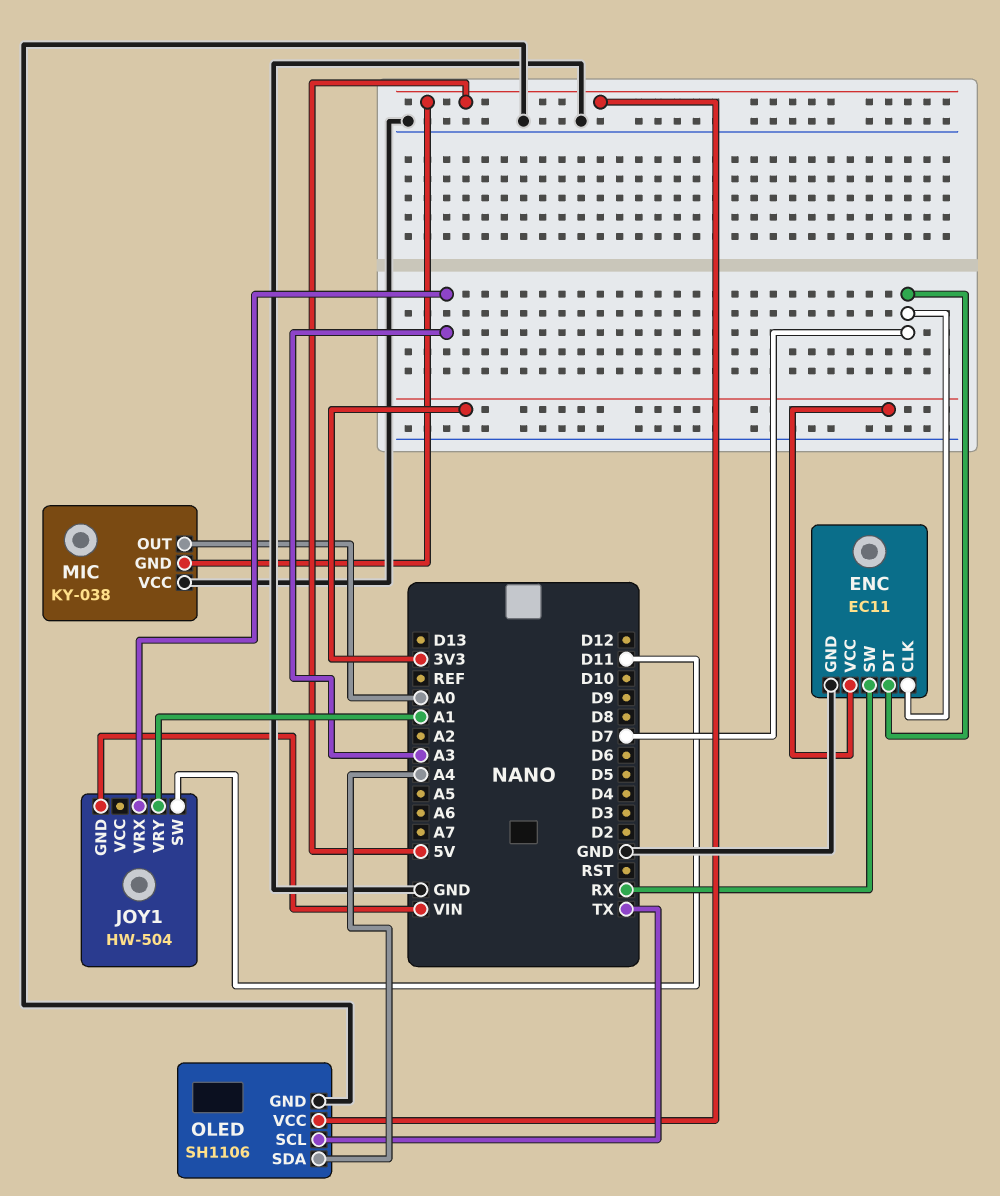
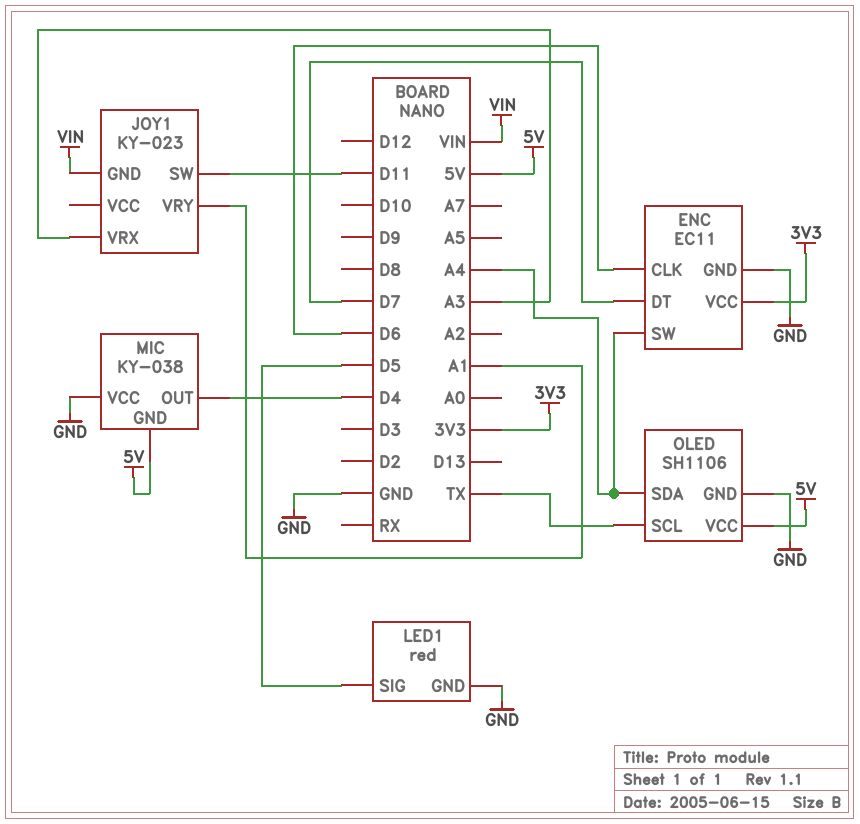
ENC pin CLK: D7 -> D6
ENC pin SW: RX -> A4
JOY1: HW-504 -> KY-023
LED1: none -> red
LED1 pin GND: none -> GND
LED1 pin SIG: none -> D5
MIC pin OUT: A0 -> D4

